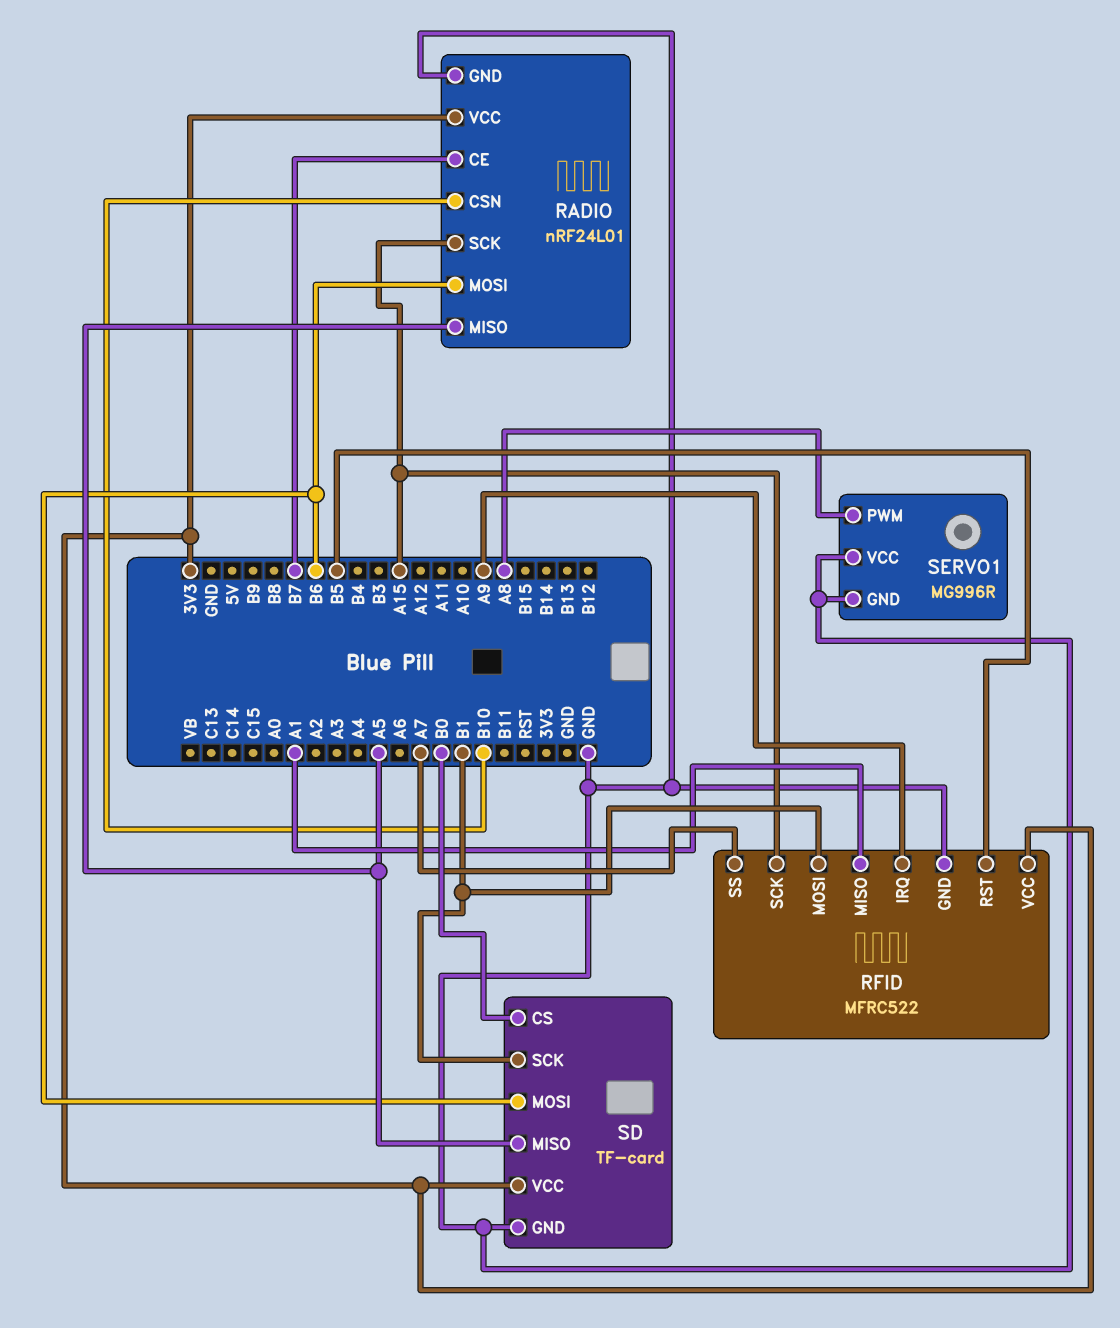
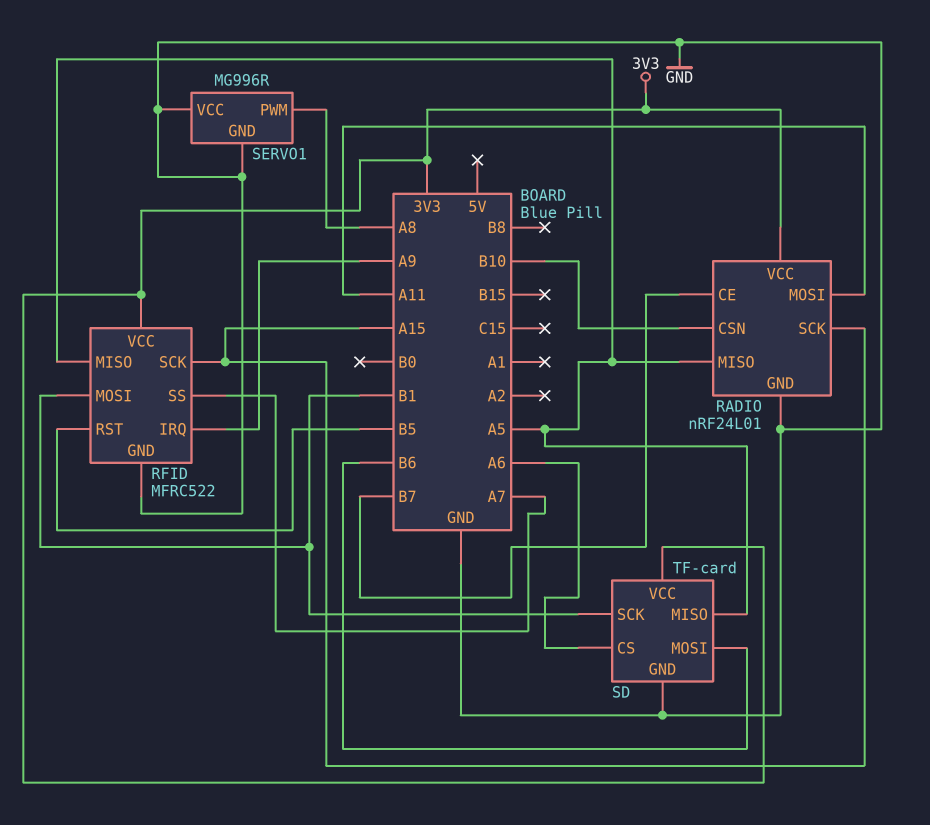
RADIO pin MOSI: B6 -> A11
RFID pin MISO: A1 -> A5
SD pin CS: B0 -> A6

